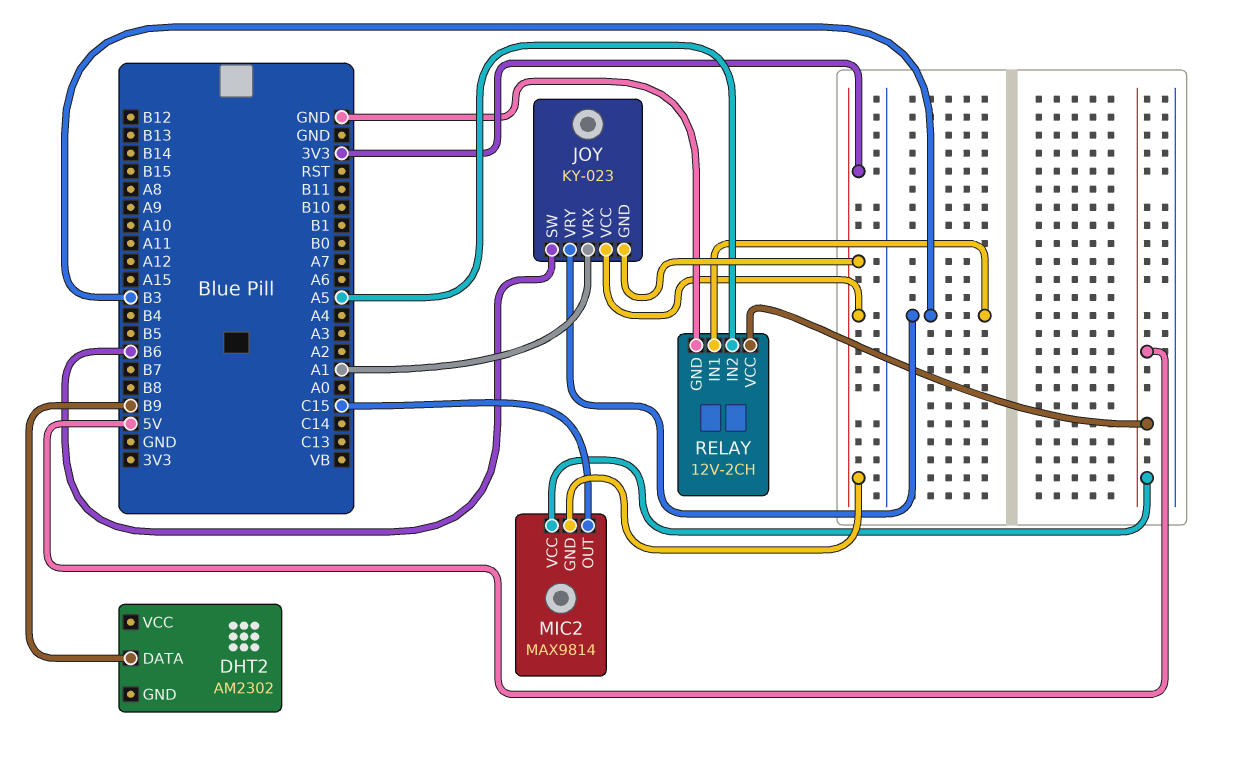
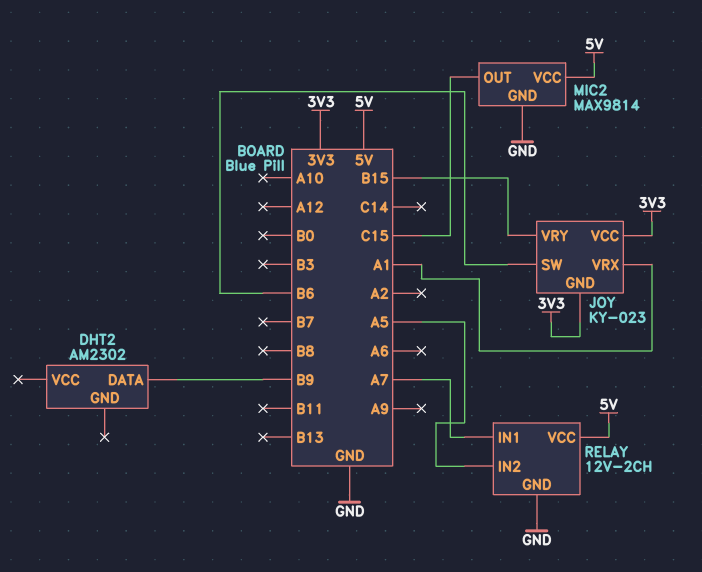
JOY pin VRY: B3 -> B15
MIC2 pin GND: 3V3 -> GND
RELAY pin IN1: B3 -> A7

